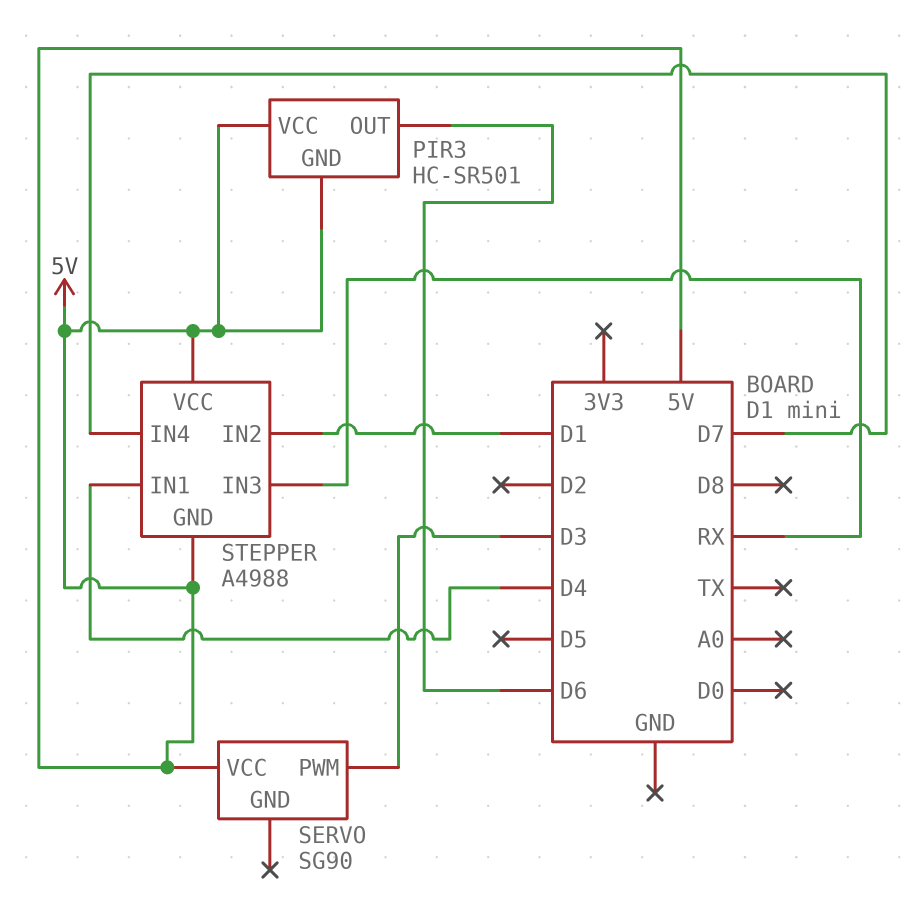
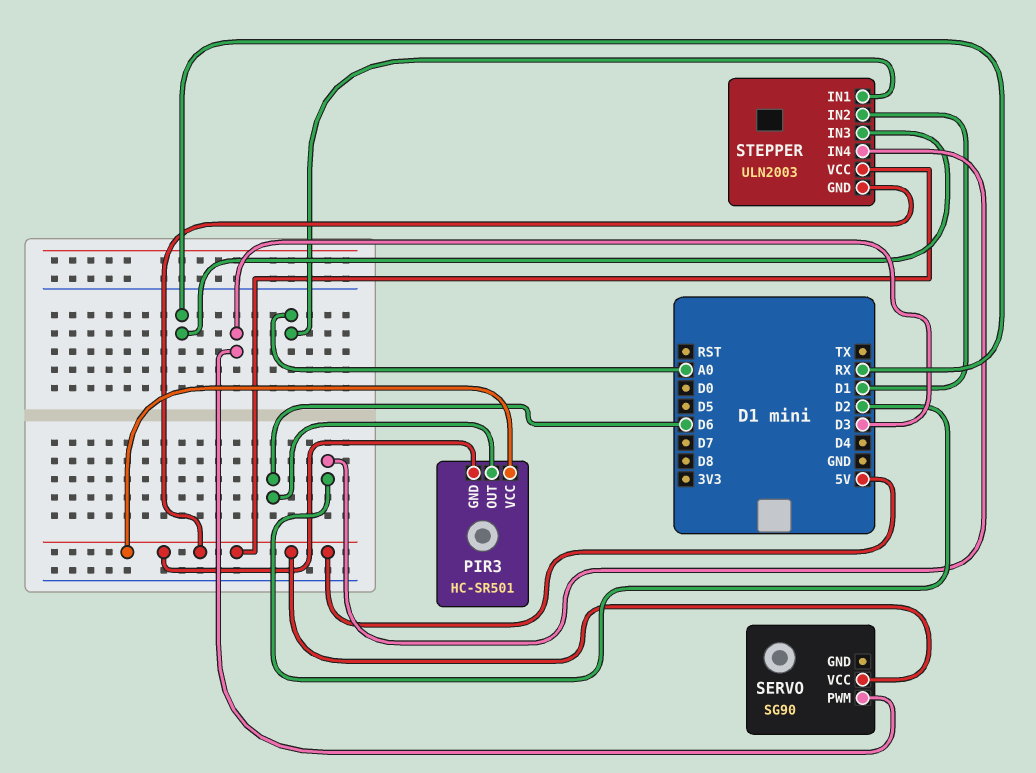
STEPPER: A4988 -> ULN2003
STEPPER pin IN1: D4 -> A0
STEPPER pin IN4: D7 -> D2

